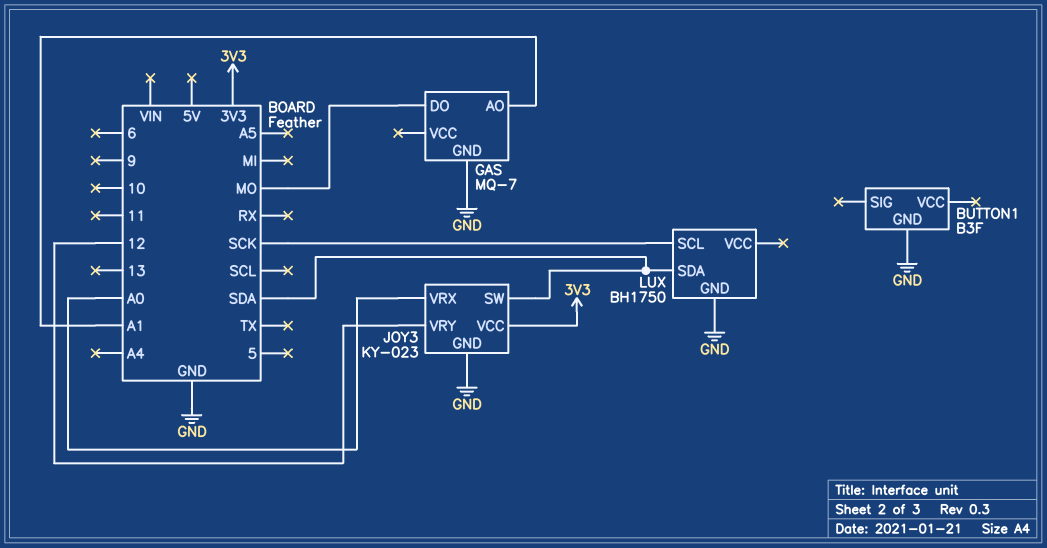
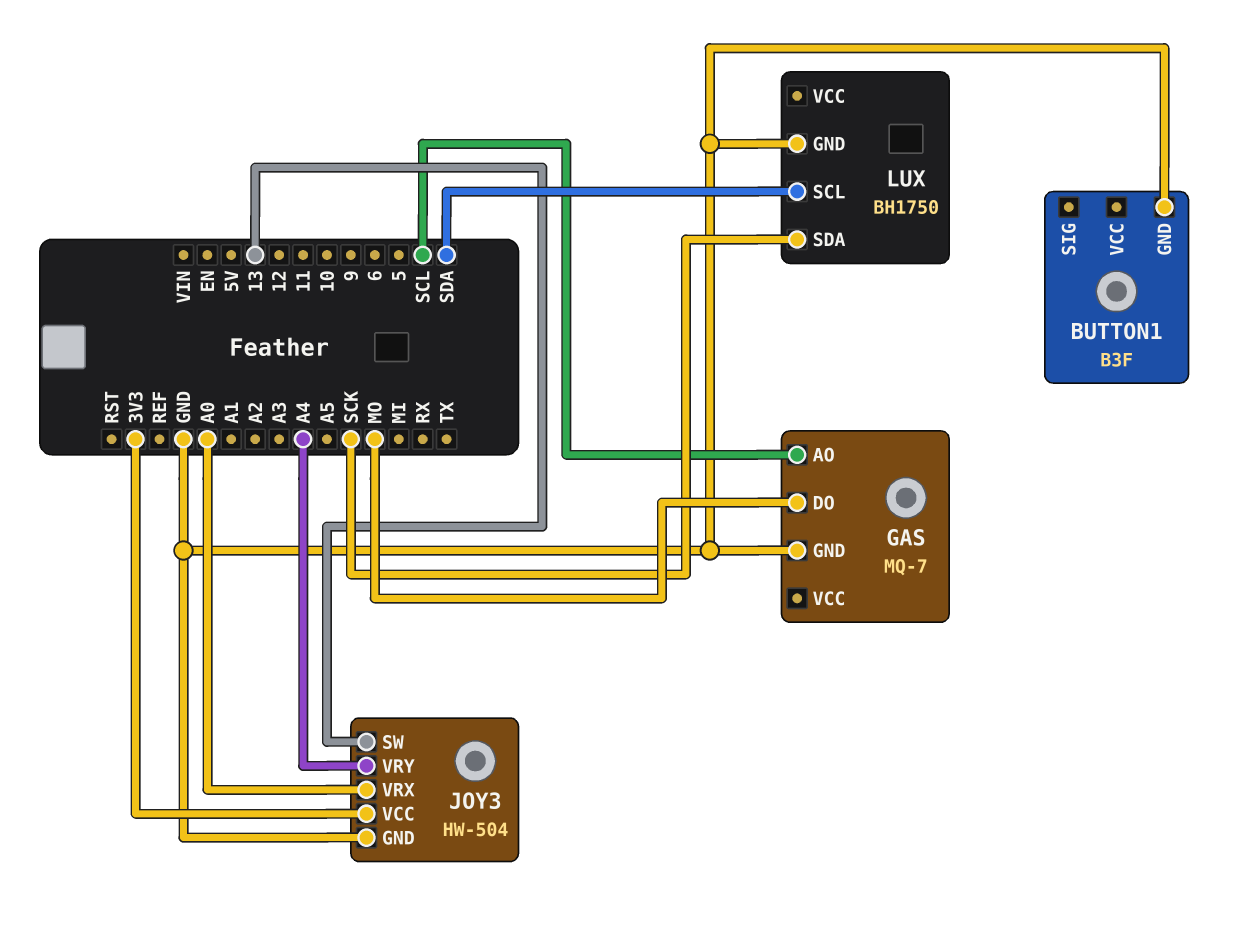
GAS pin AO: A1 -> SCL
JOY3: KY-023 -> HW-504
JOY3 pin SW: SDA -> 13
JOY3 pin VRY: 12 -> A4
LUX pin SCL: SCK -> SDA
LUX pin SDA: SDA -> SCK

